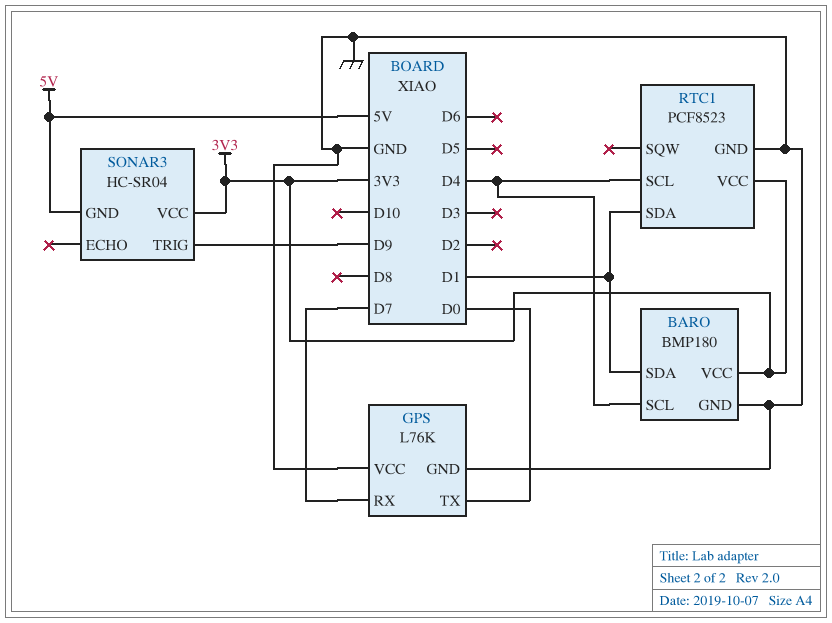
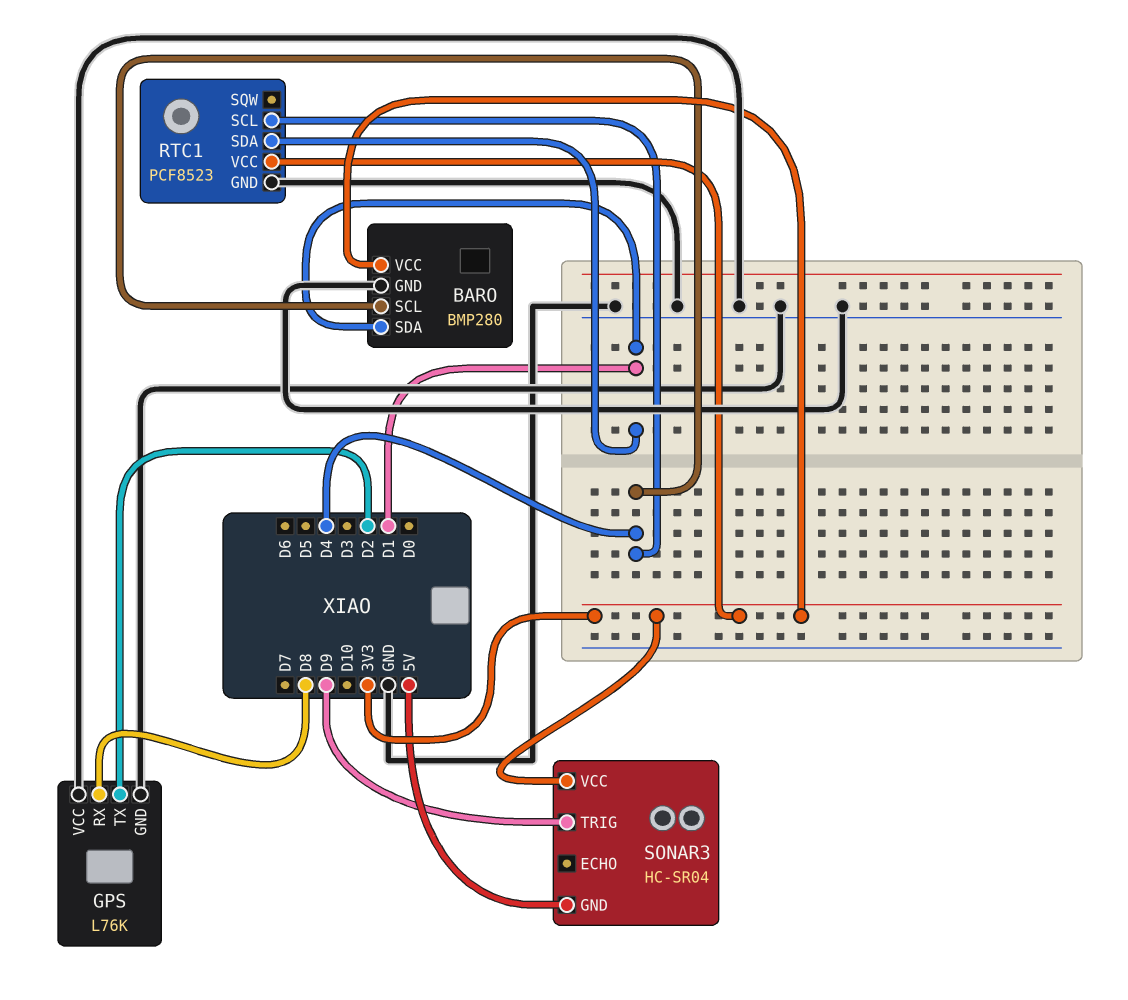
BARO: BMP180 -> BMP280
GPS pin RX: D7 -> D8
GPS pin TX: D0 -> D2

